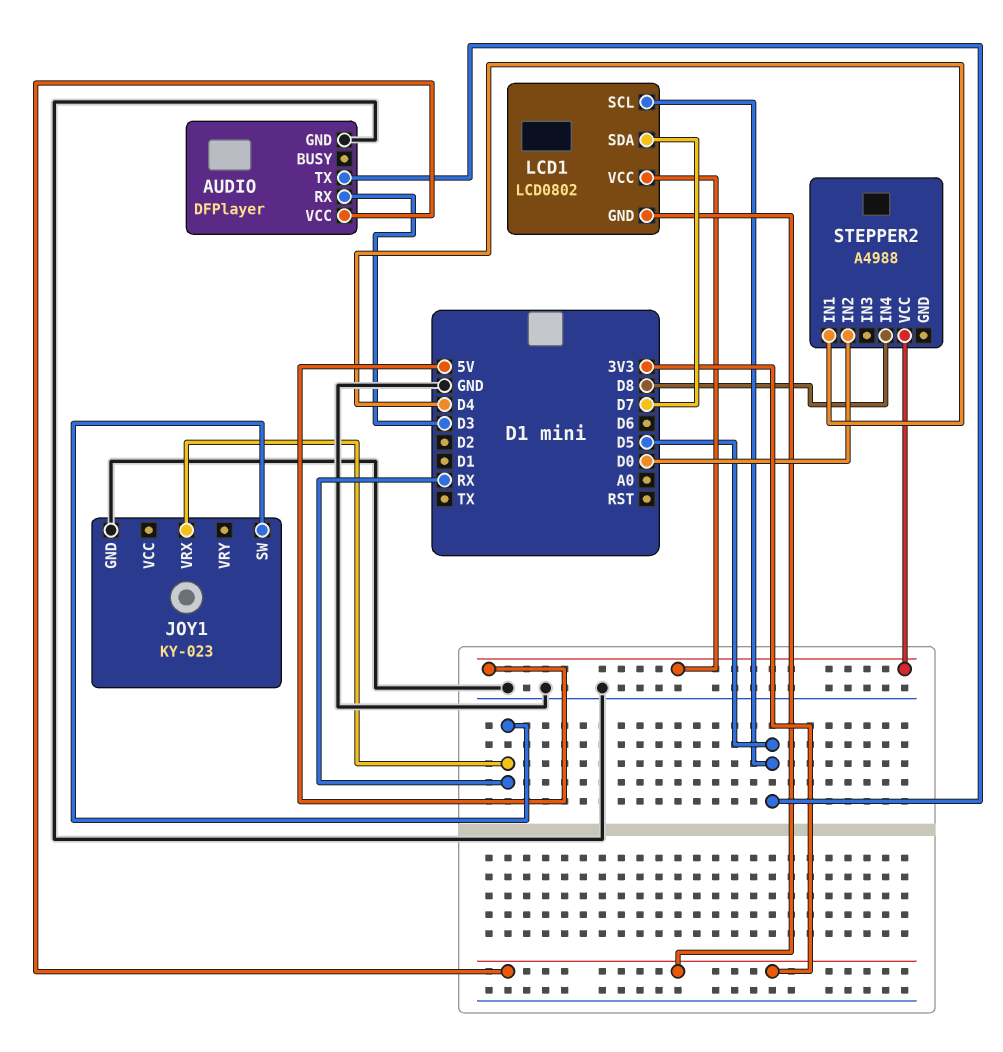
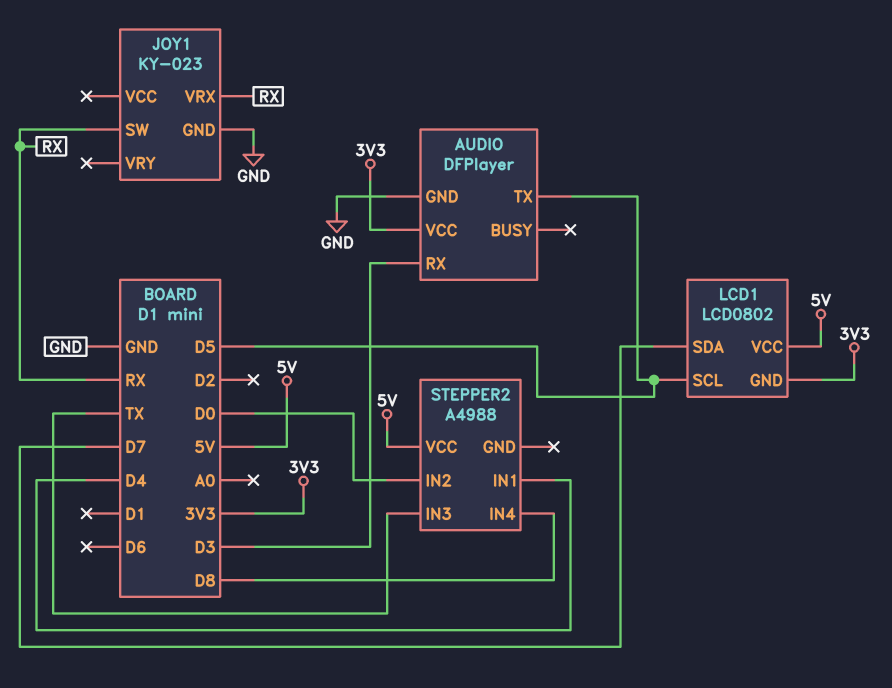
STEPPER2 pin IN3: none -> TX

